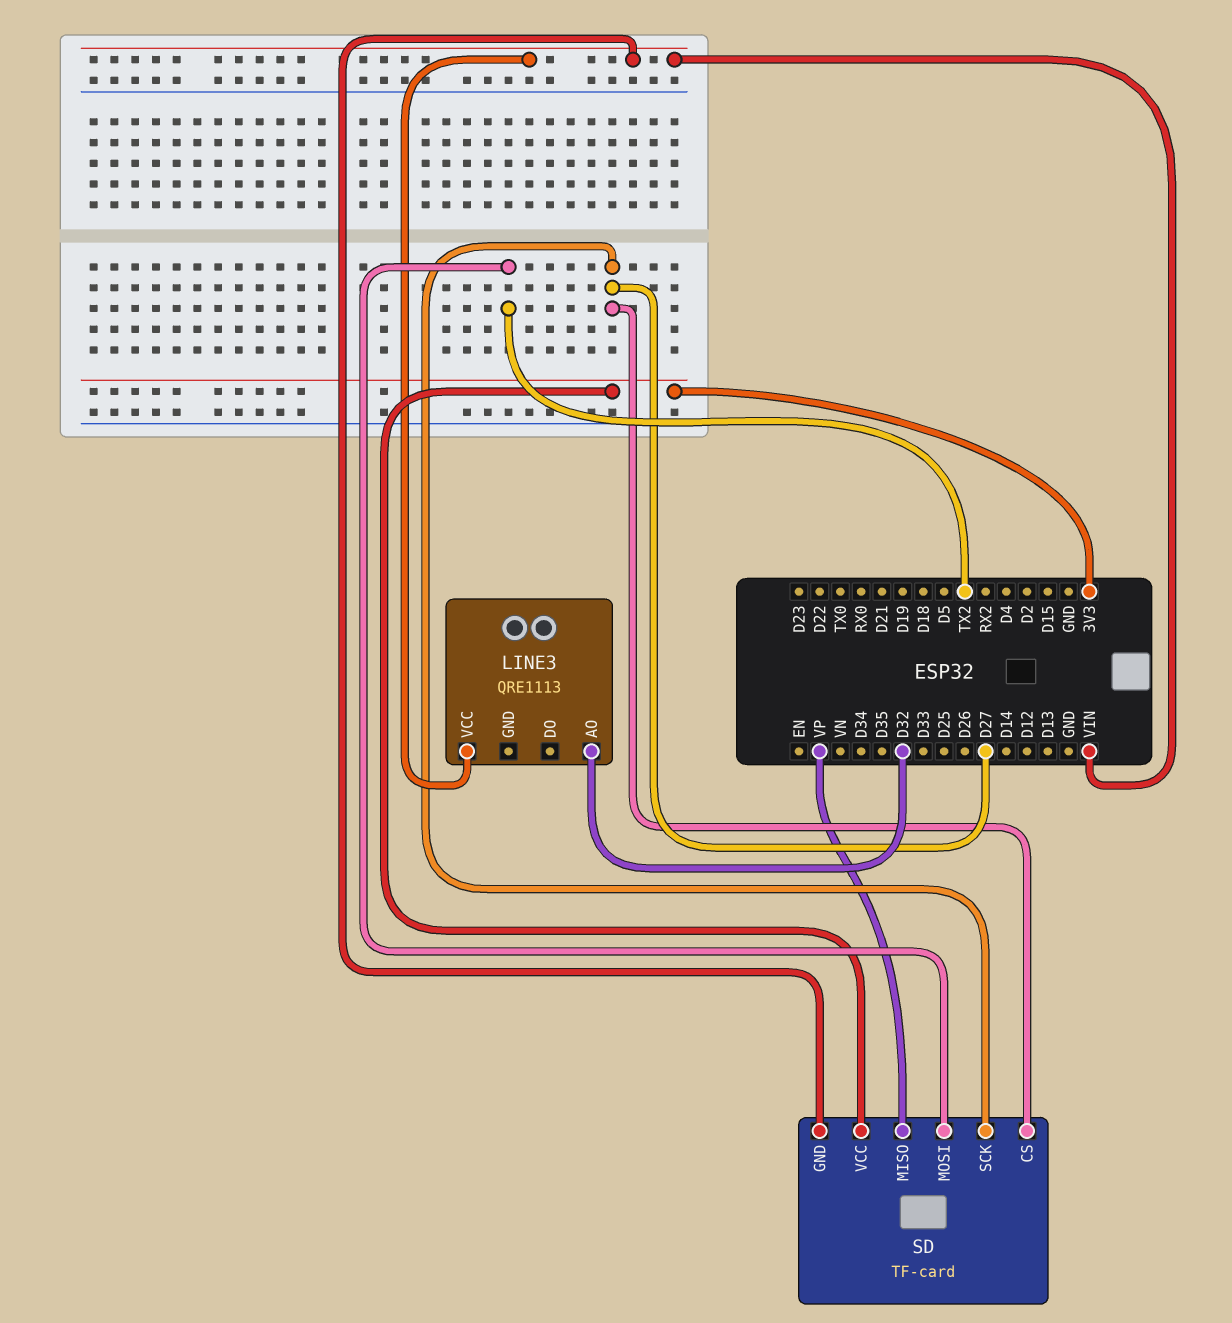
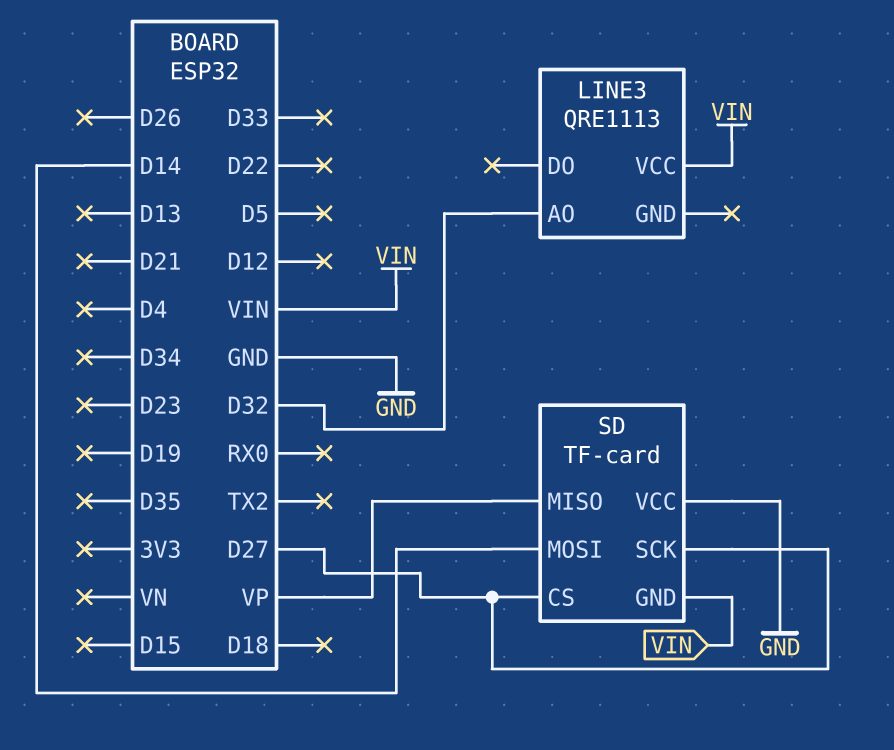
SD pin MOSI: TX2 -> D14
SD pin VCC: 3V3 -> GND

